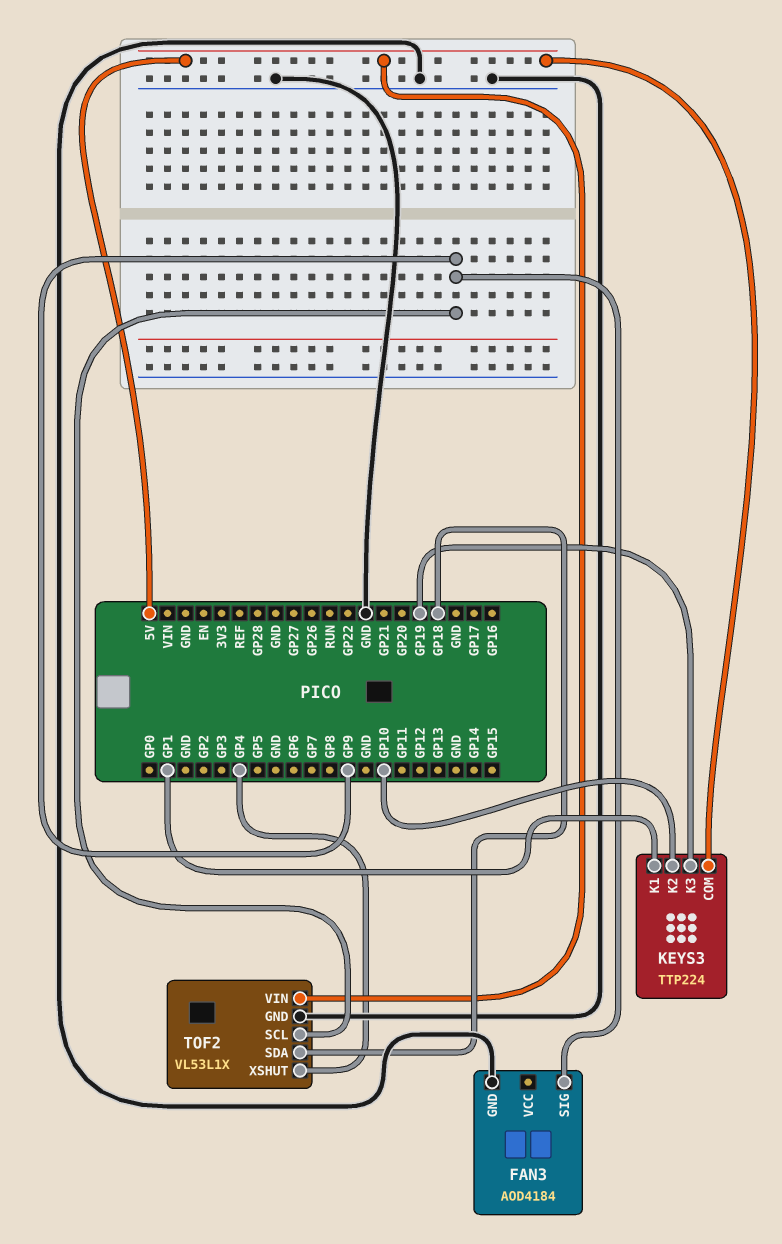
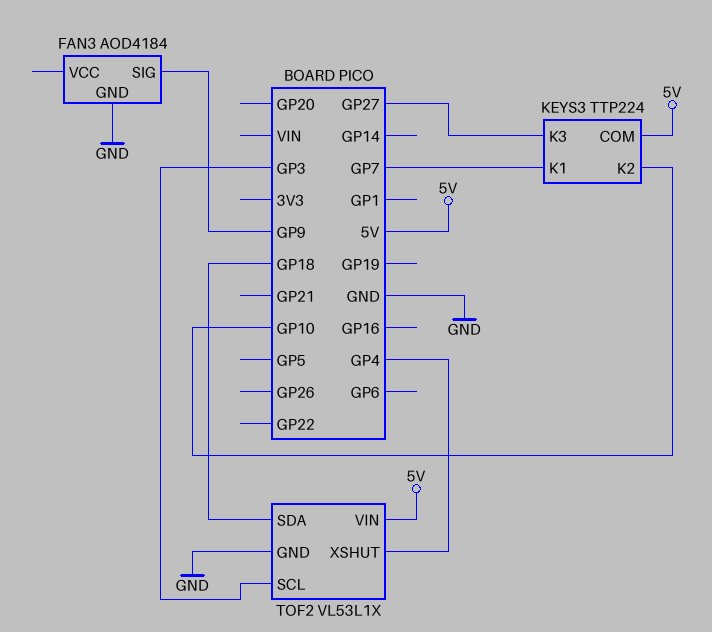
KEYS3 pin K1: GP1 -> GP7
KEYS3 pin K3: GP19 -> GP27
TOF2 pin SCL: GP9 -> GP3

